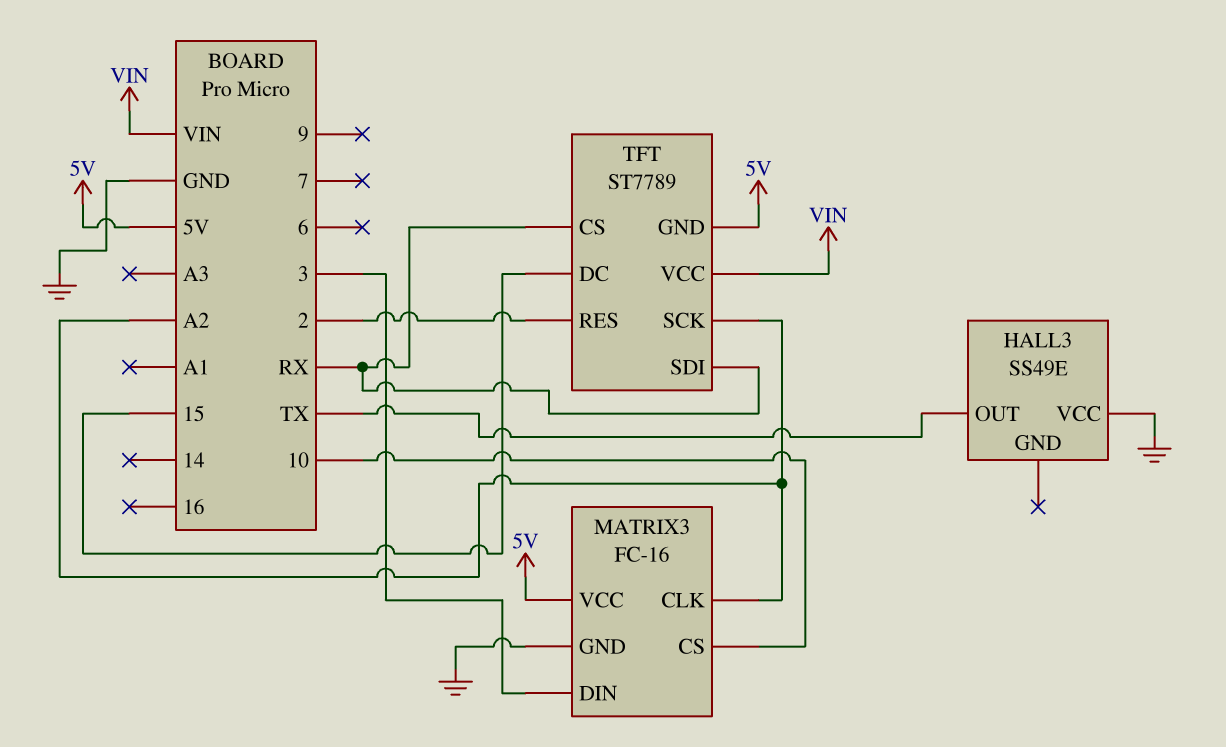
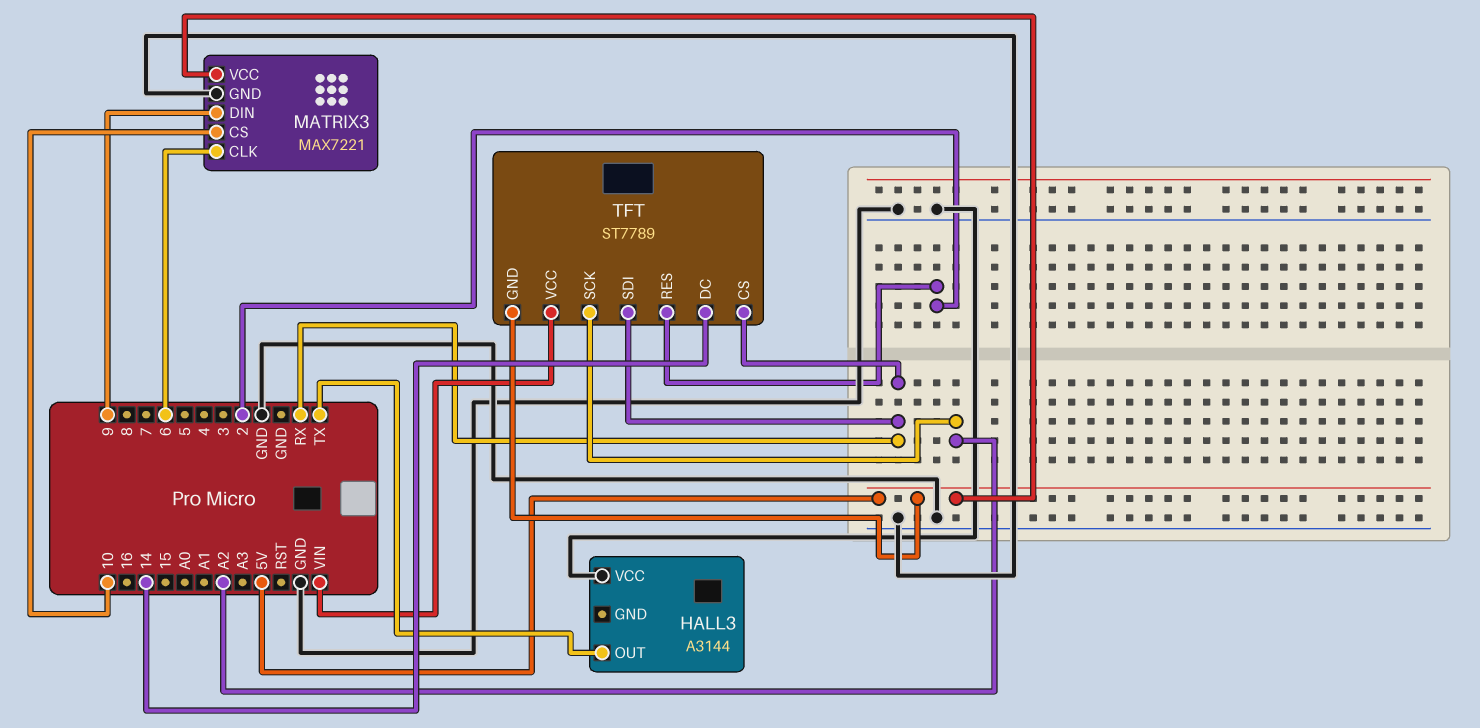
HALL3: SS49E -> A3144
MATRIX3: FC-16 -> MAX7221
MATRIX3 pin CLK: A2 -> 6
MATRIX3 pin DIN: 3 -> 9
TFT pin DC: 15 -> 14

